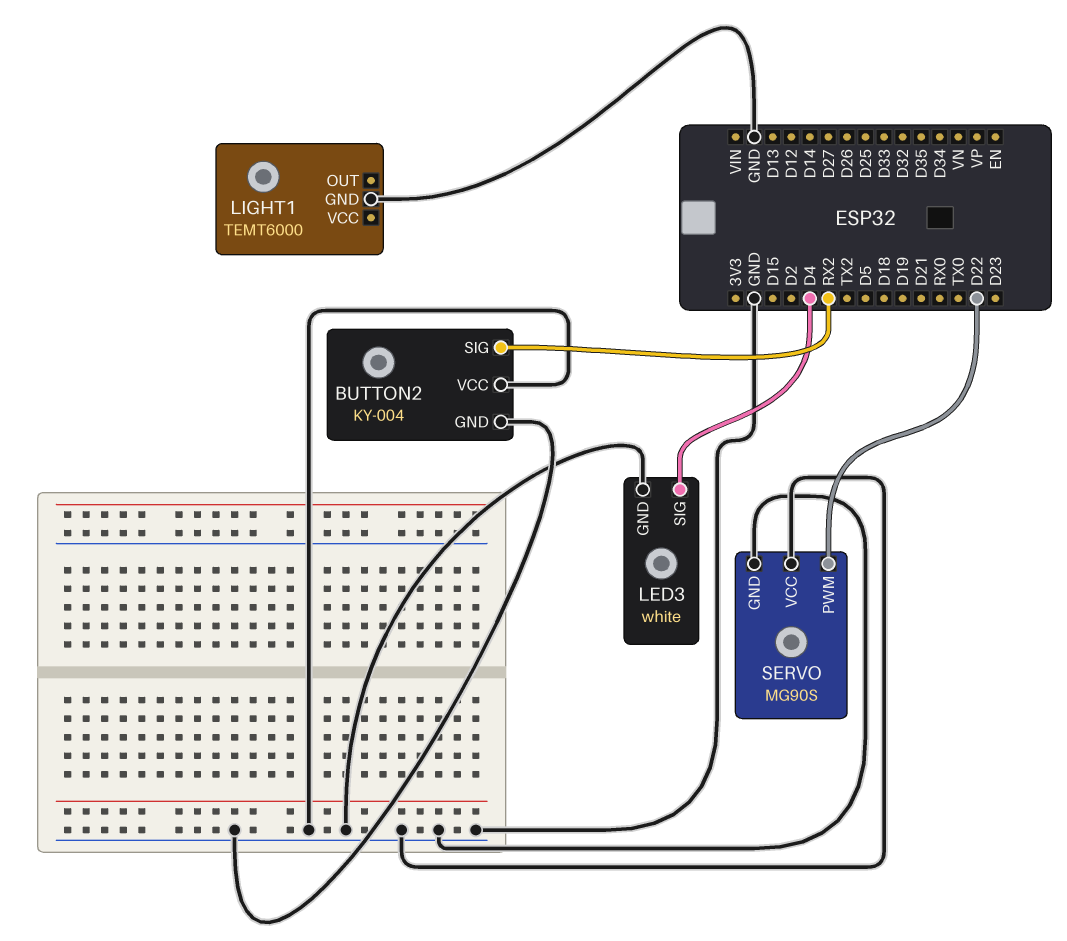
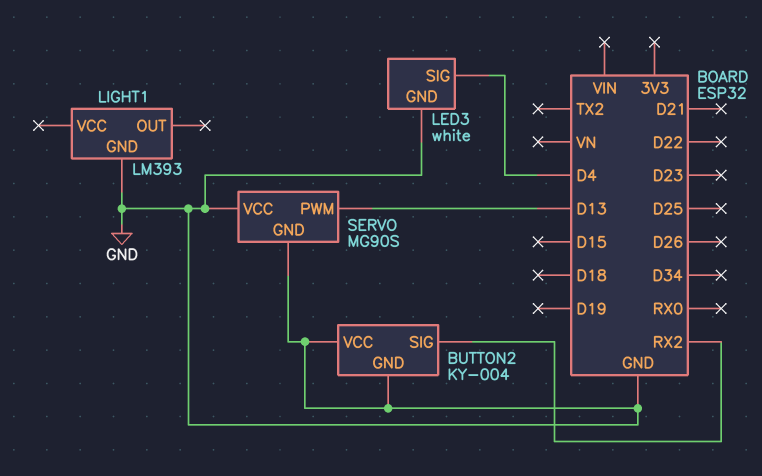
LIGHT1: TEMT6000 -> LM393
SERVO pin PWM: D22 -> D13

